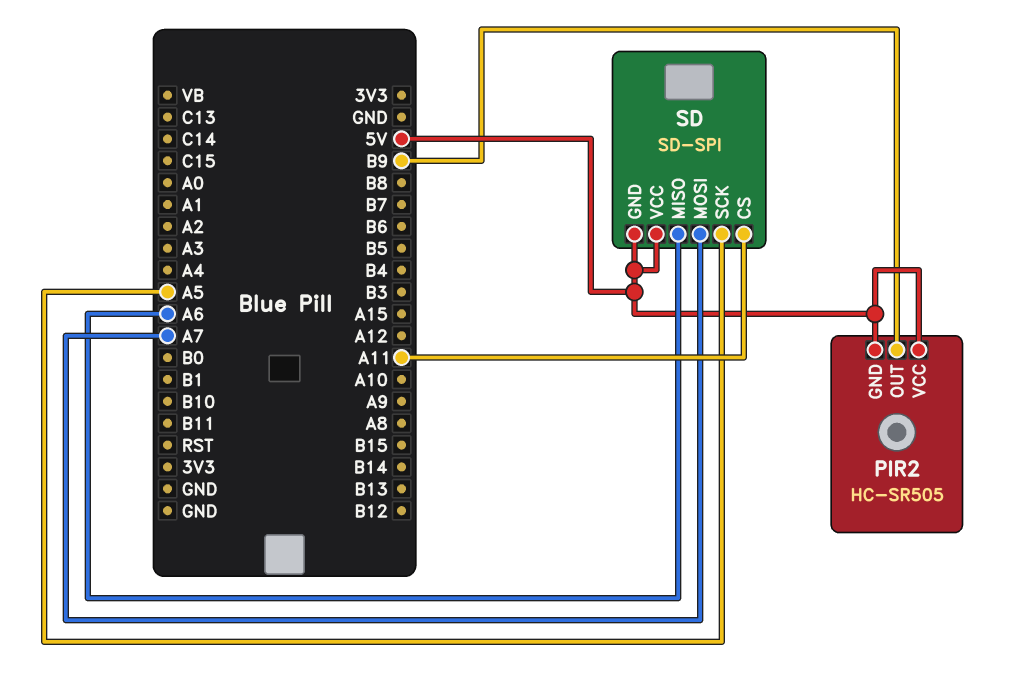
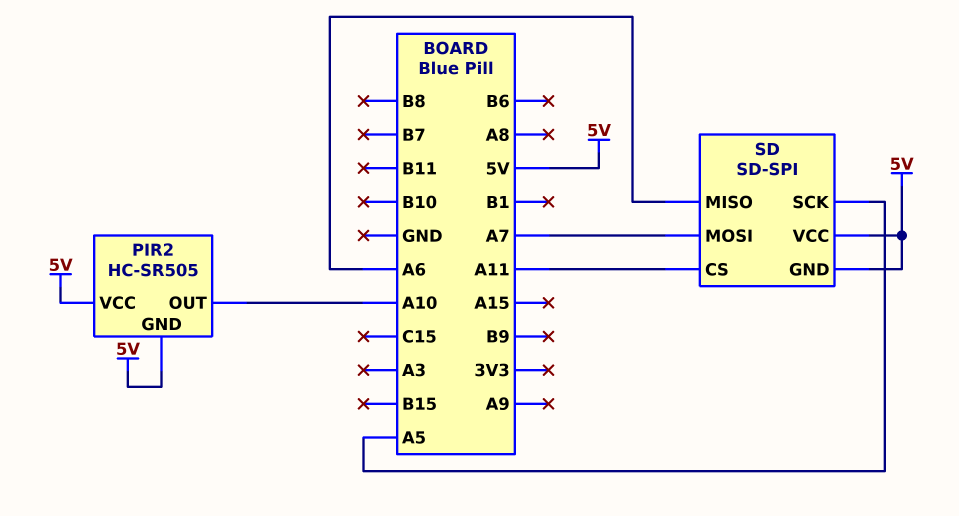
PIR2 pin OUT: B9 -> A10

